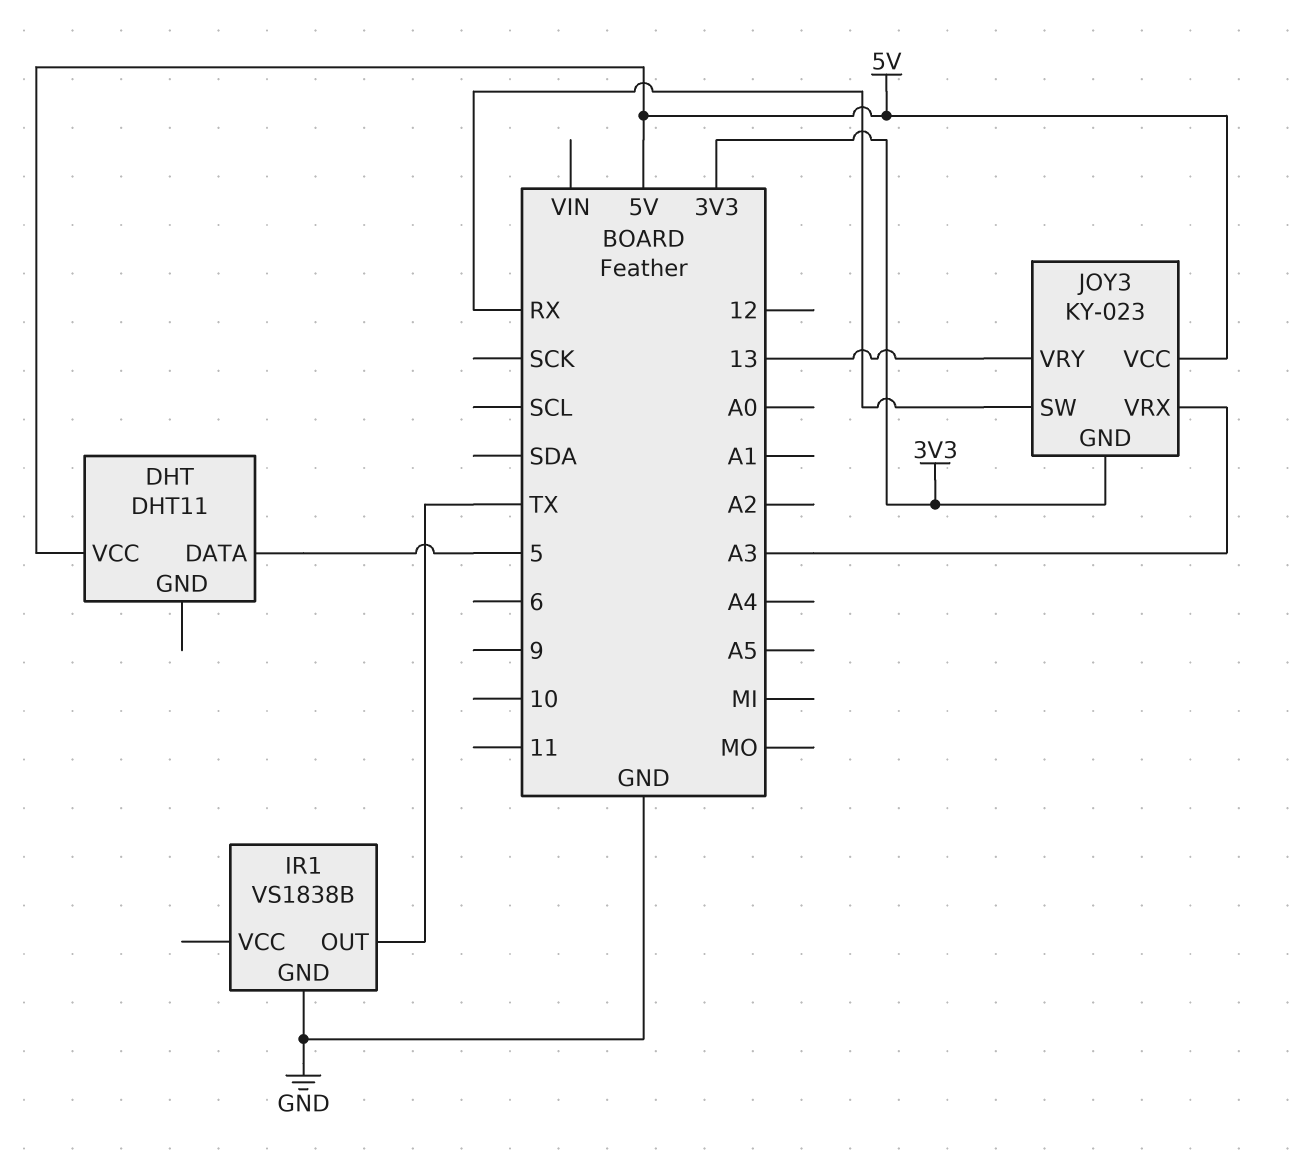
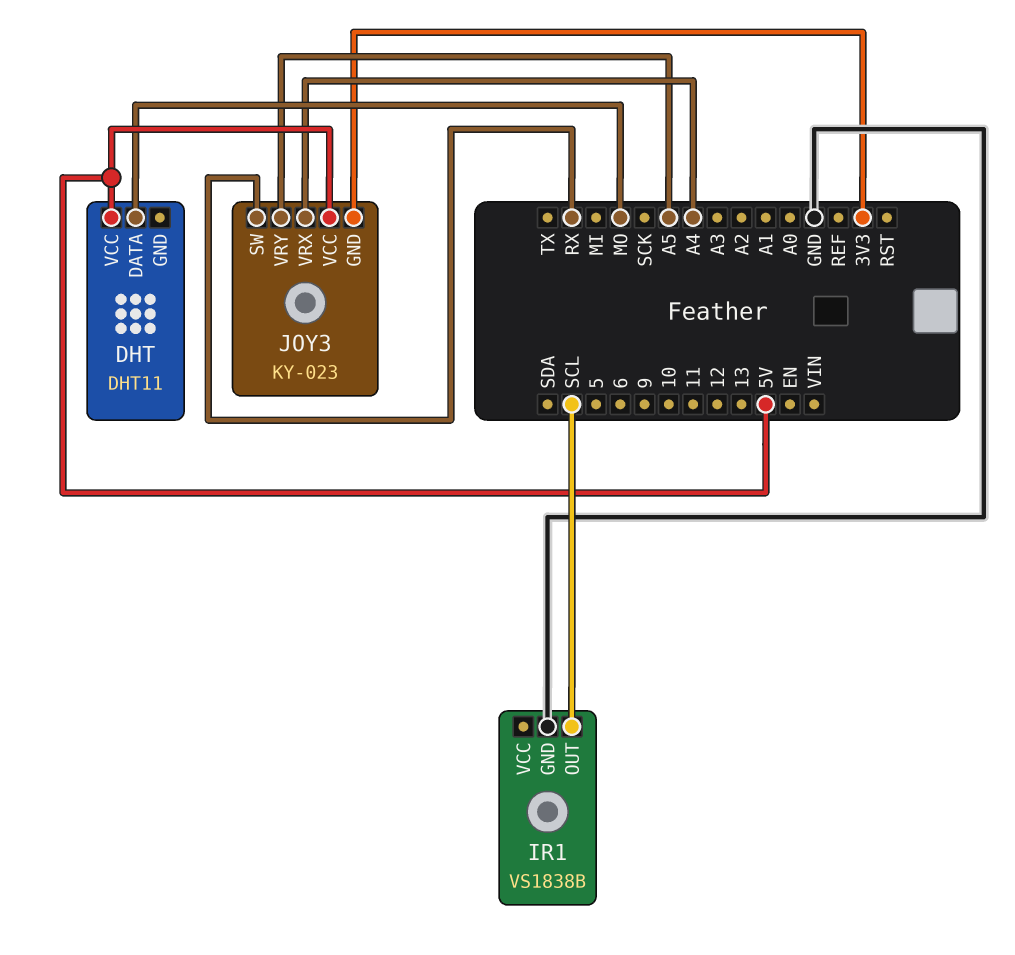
DHT pin DATA: 5 -> MO
IR1 pin OUT: TX -> SCL
JOY3 pin VRX: A3 -> A4
JOY3 pin VRY: 13 -> A5

